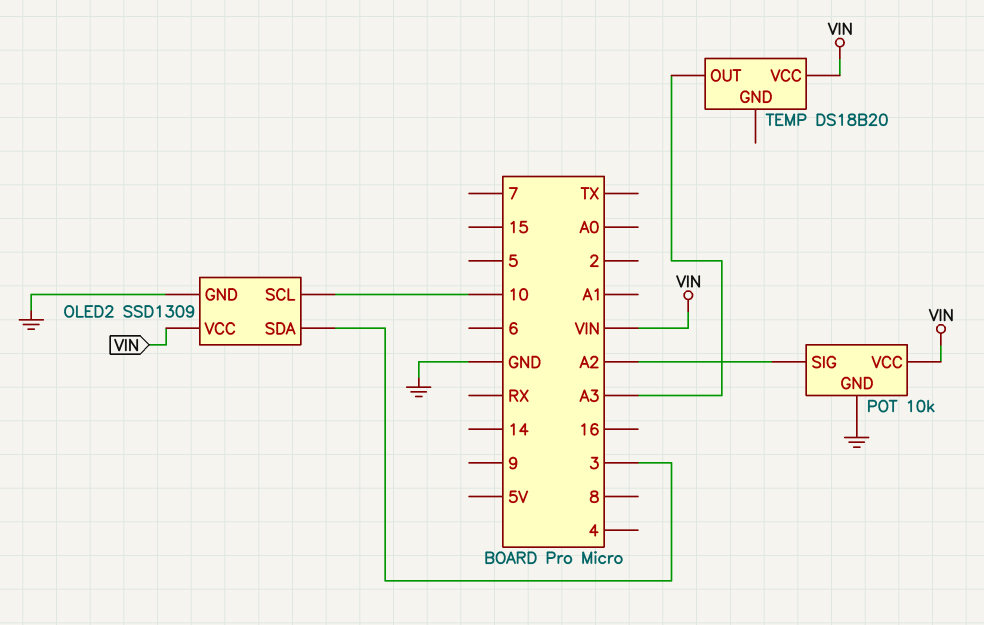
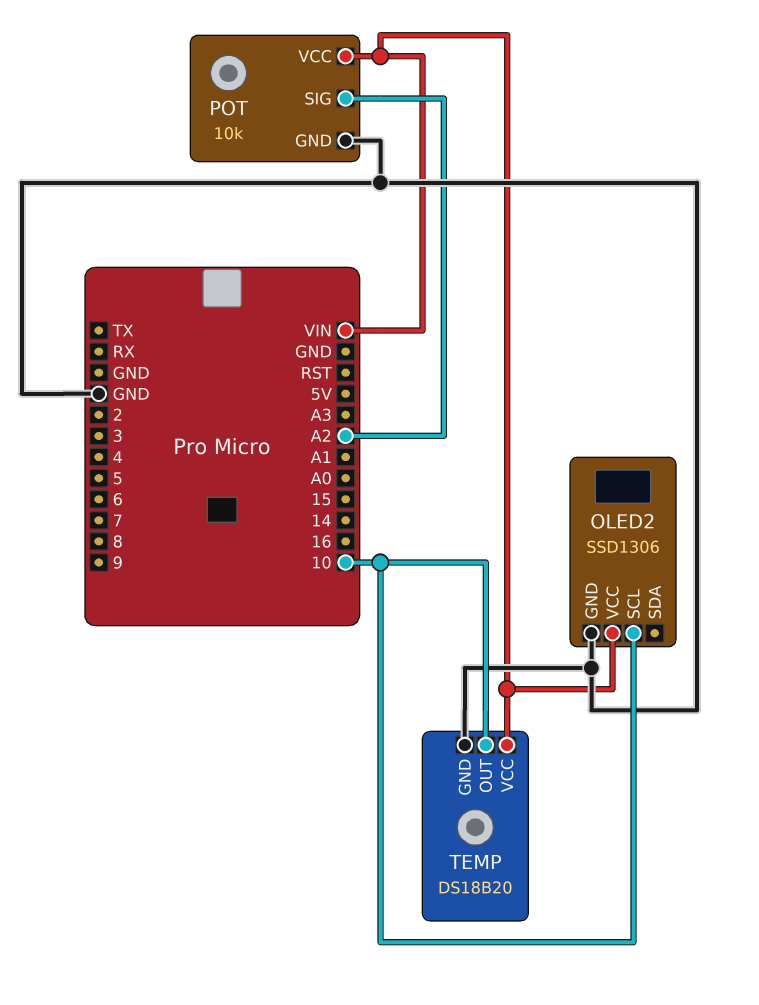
OLED2: SSD1309 -> SSD1306
OLED2 pin SDA: 3 -> none
TEMP pin GND: none -> GND
TEMP pin OUT: A3 -> 10

